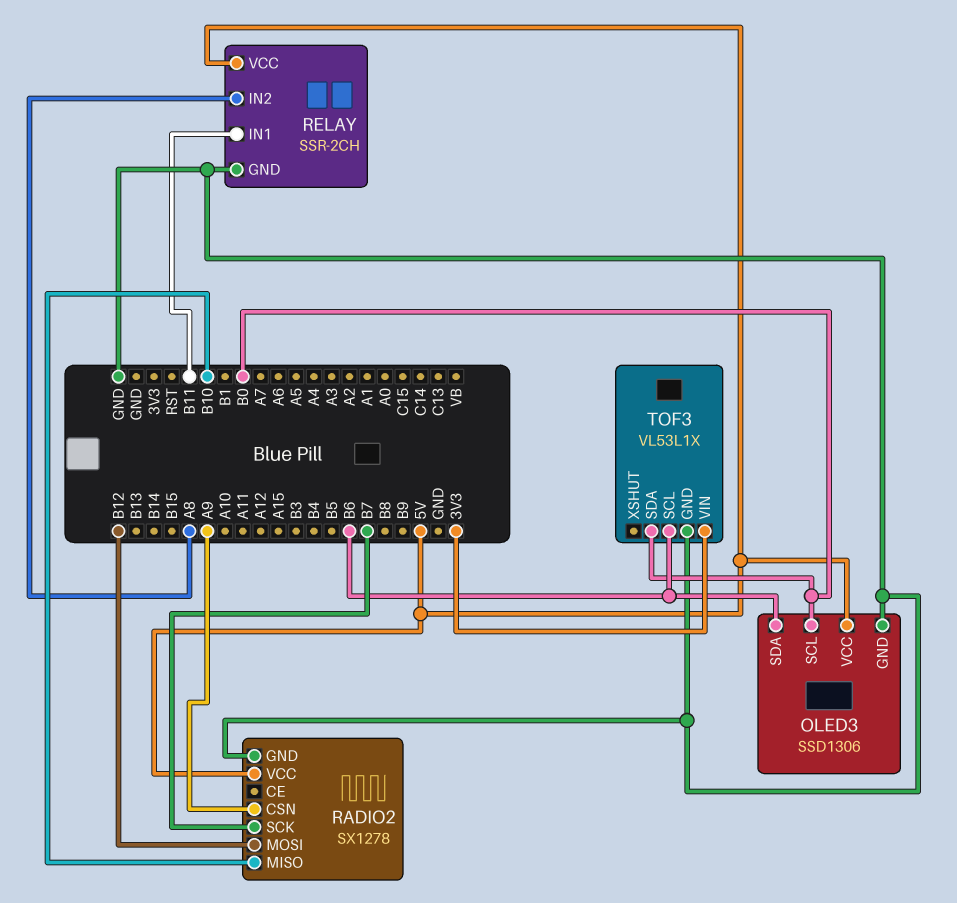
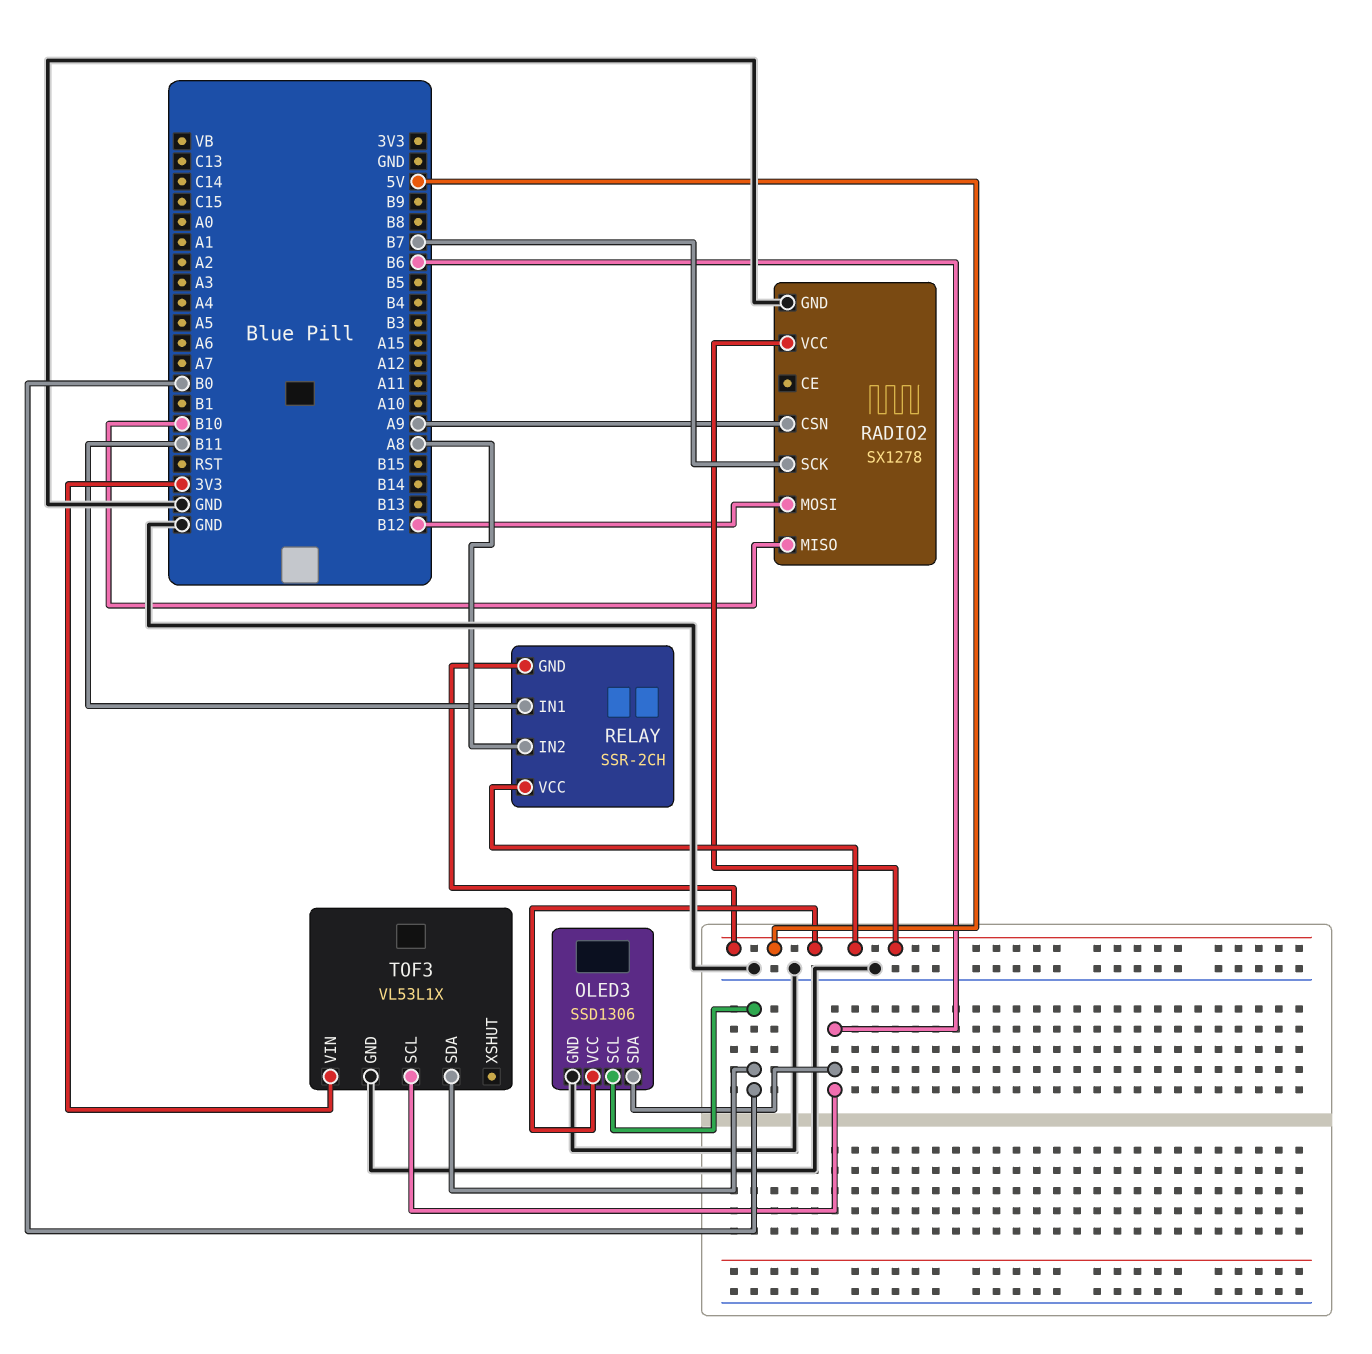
RELAY pin GND: GND -> 5V

